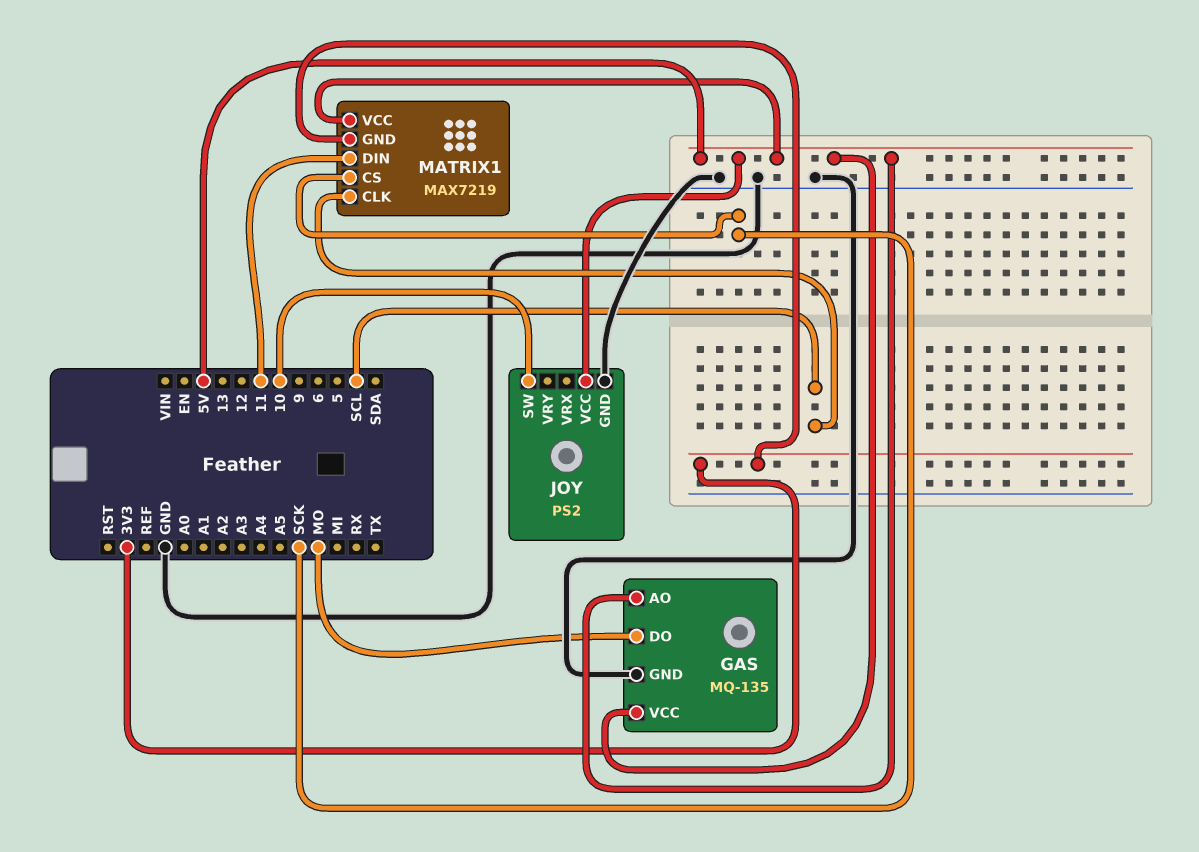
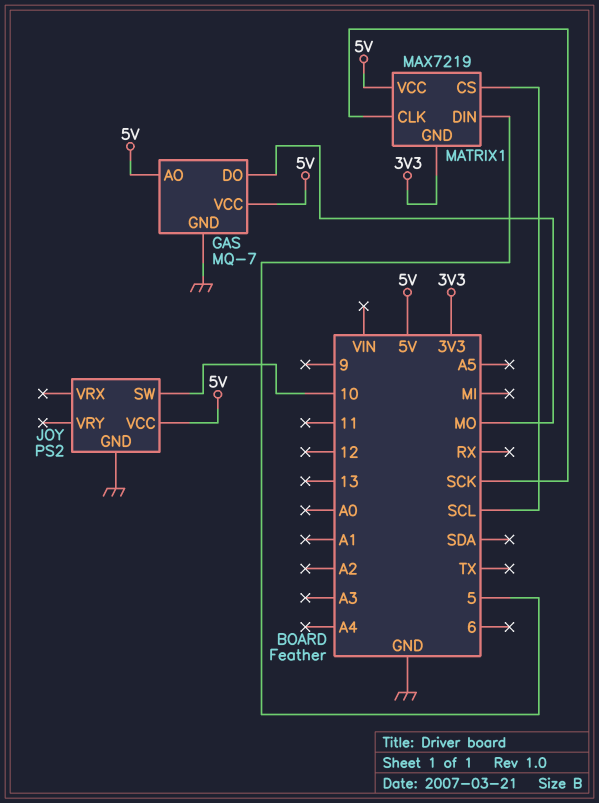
GAS: MQ-135 -> MQ-7
MATRIX1 pin CLK: SCL -> SCK
MATRIX1 pin CS: SCK -> SCL
MATRIX1 pin DIN: 11 -> 5

